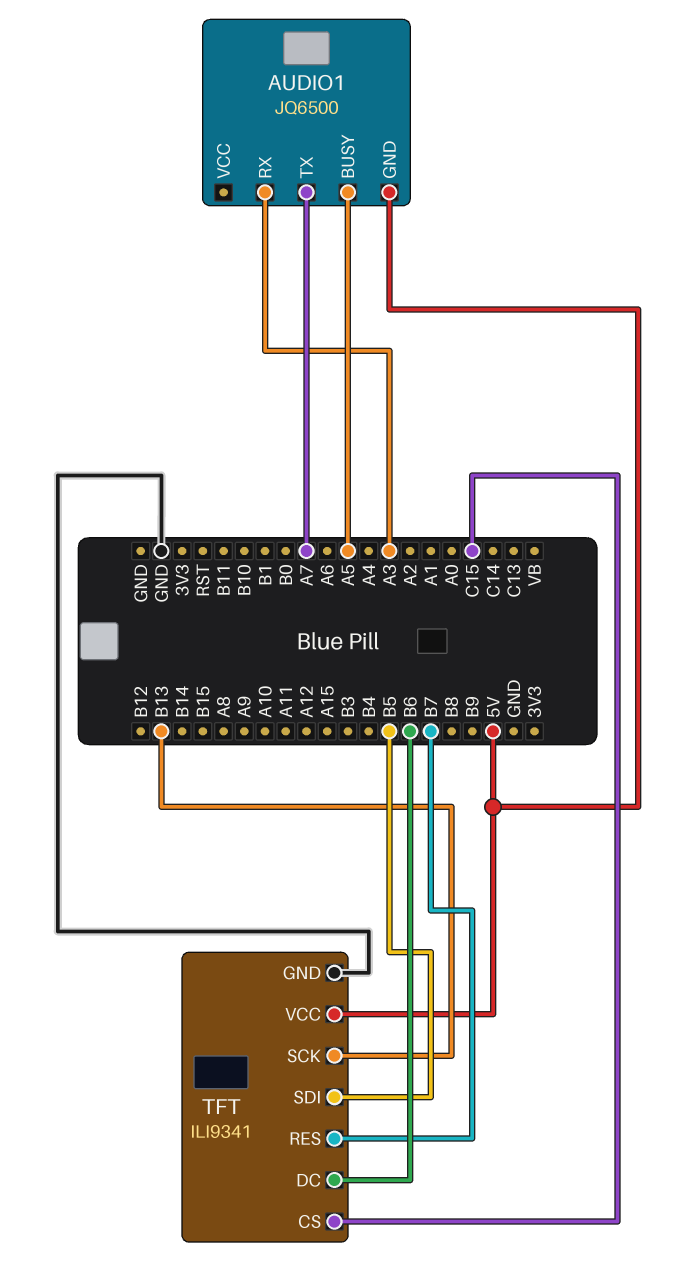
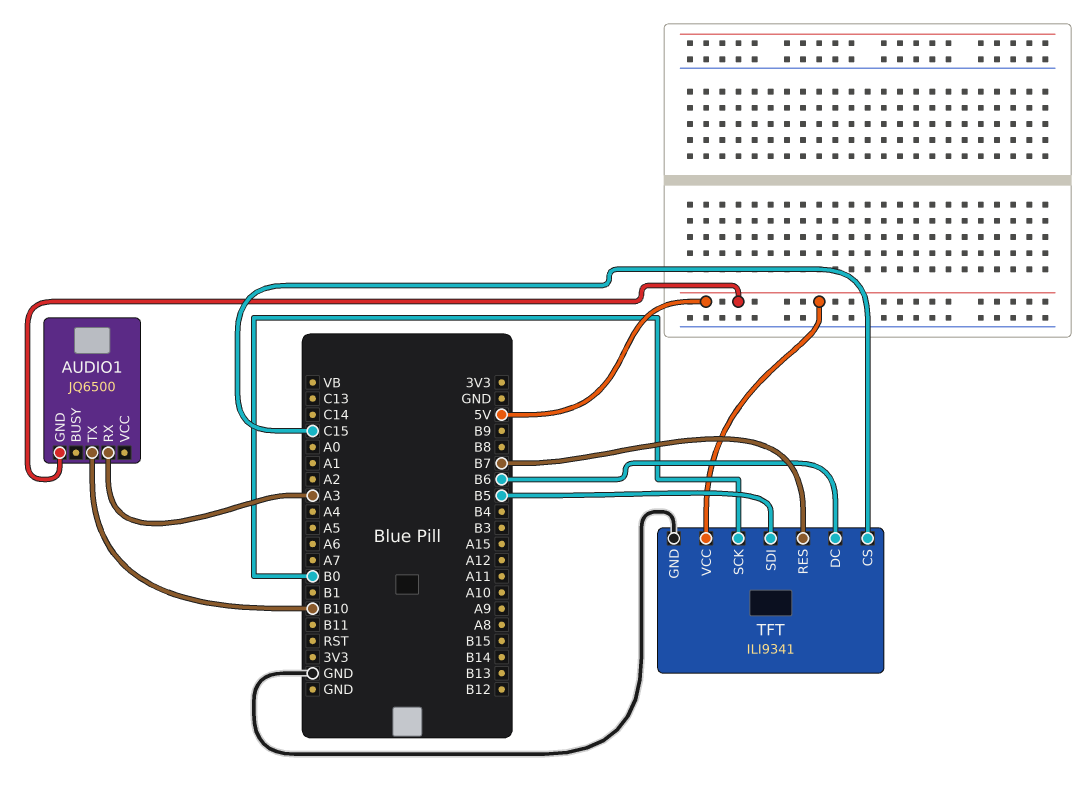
AUDIO1 pin BUSY: A5 -> none
AUDIO1 pin TX: A7 -> B10
TFT pin SCK: B13 -> B0

